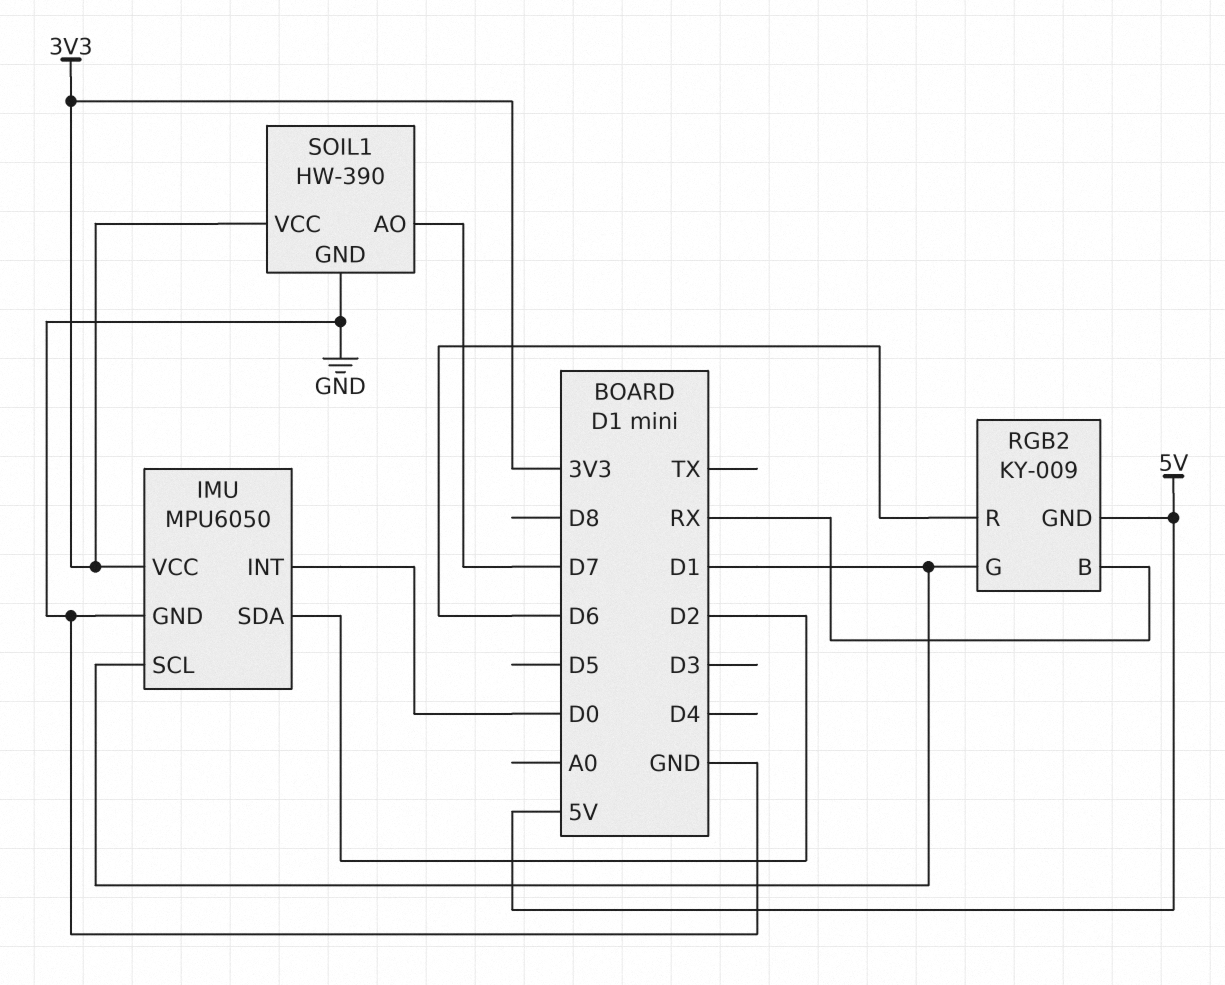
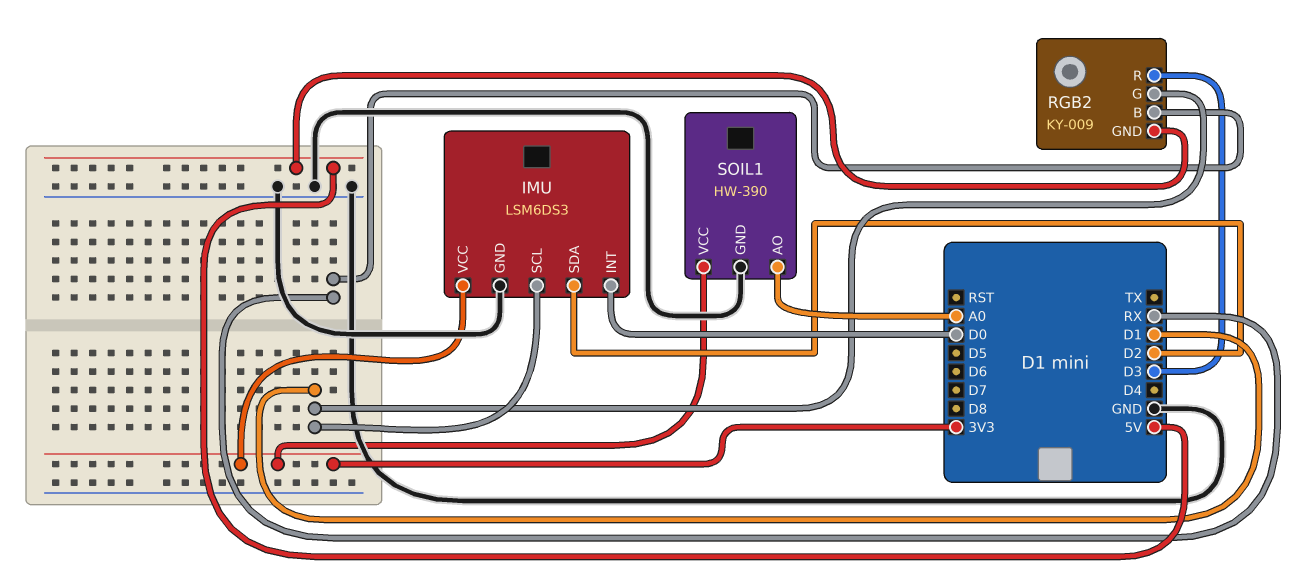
IMU: MPU6050 -> LSM6DS3
RGB2 pin R: D6 -> D3
SOIL1 pin AO: D7 -> A0

